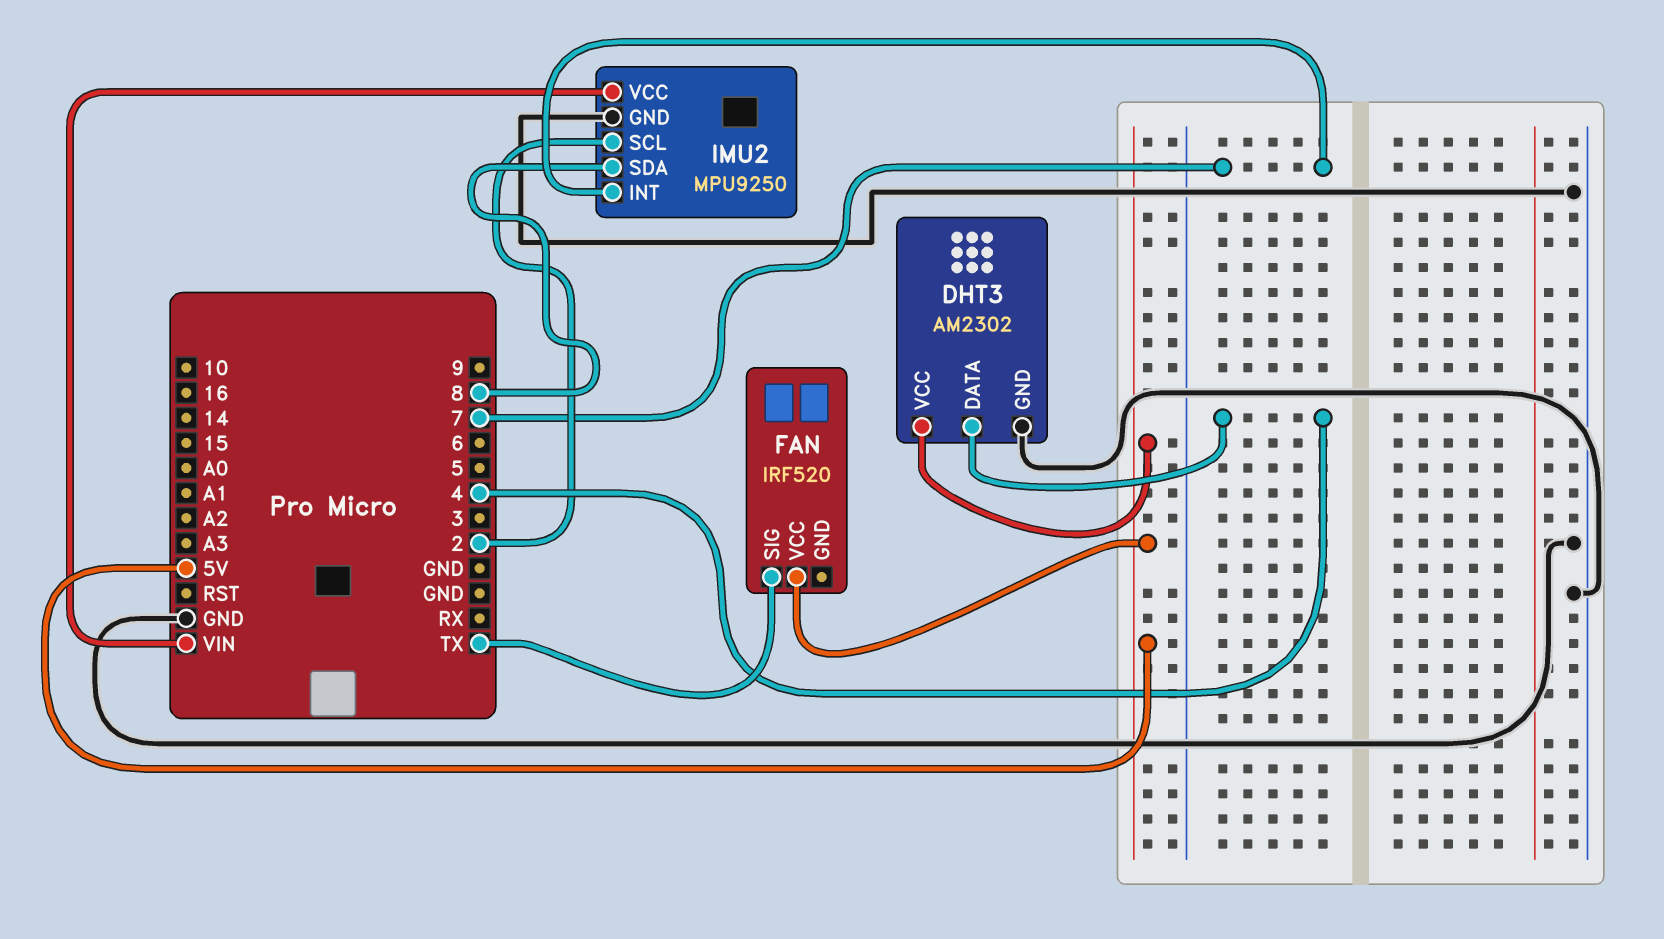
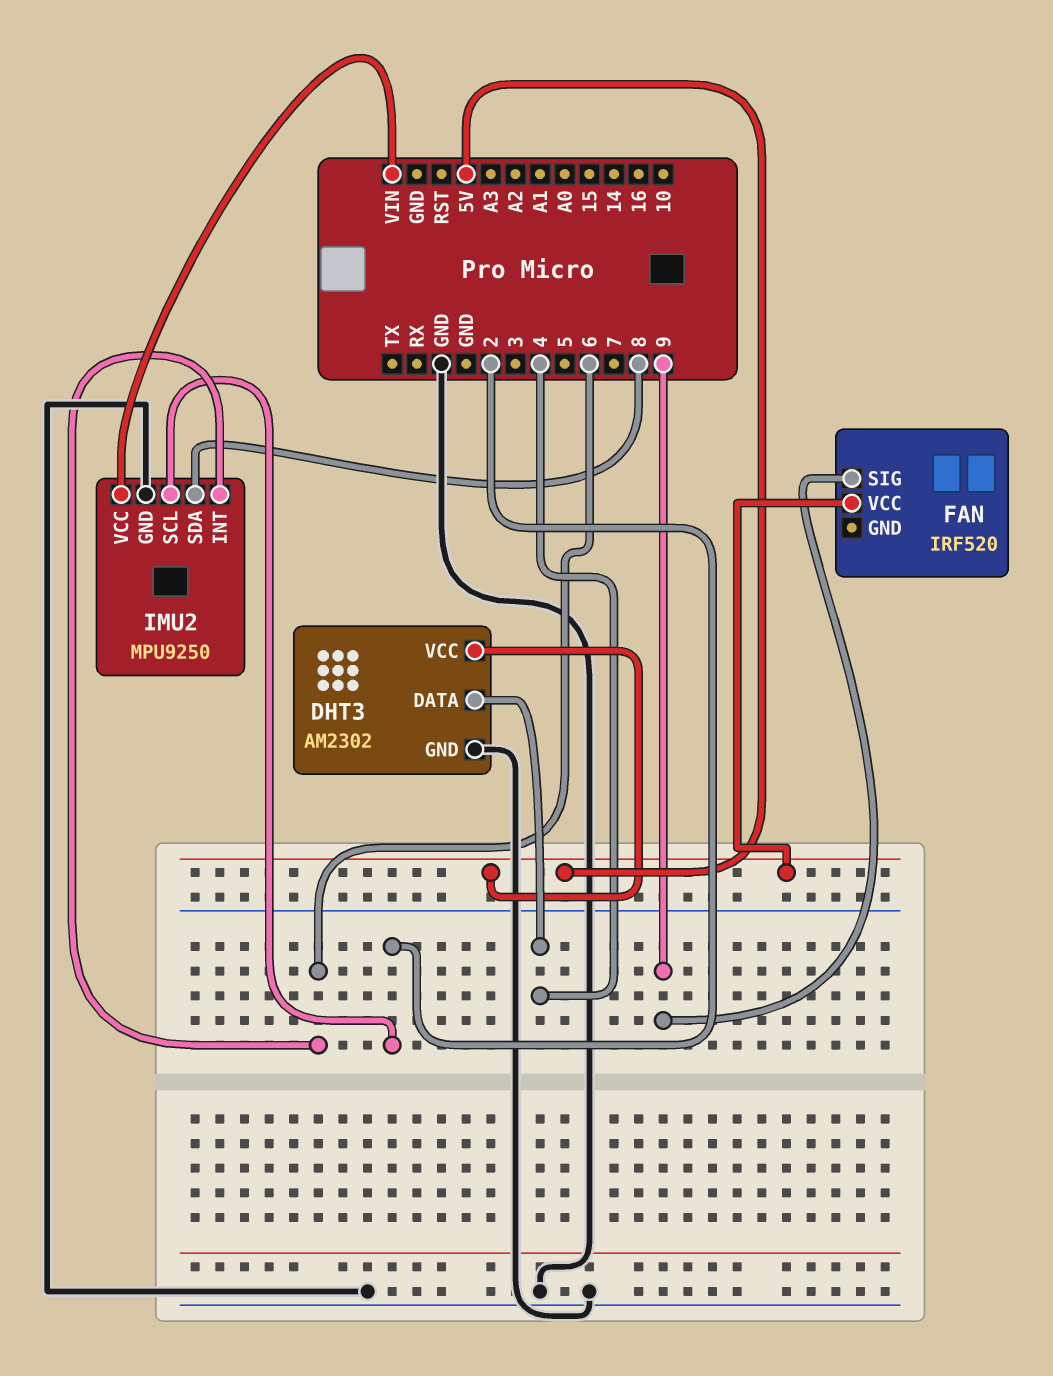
FAN pin SIG: TX -> 9
IMU2 pin INT: 7 -> 6

